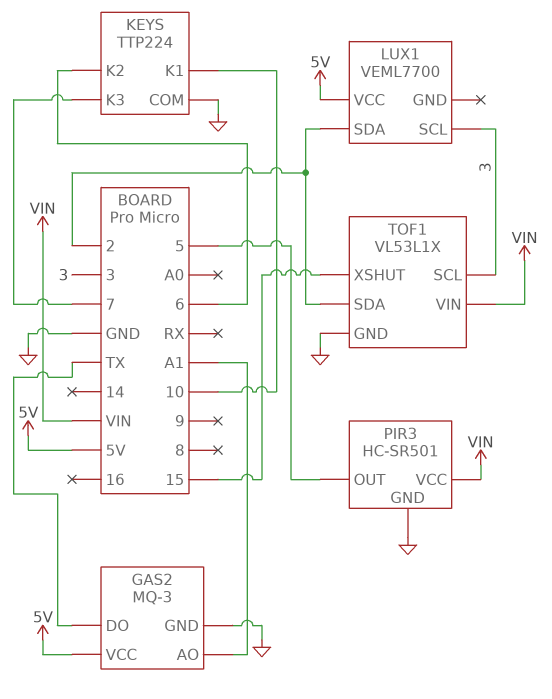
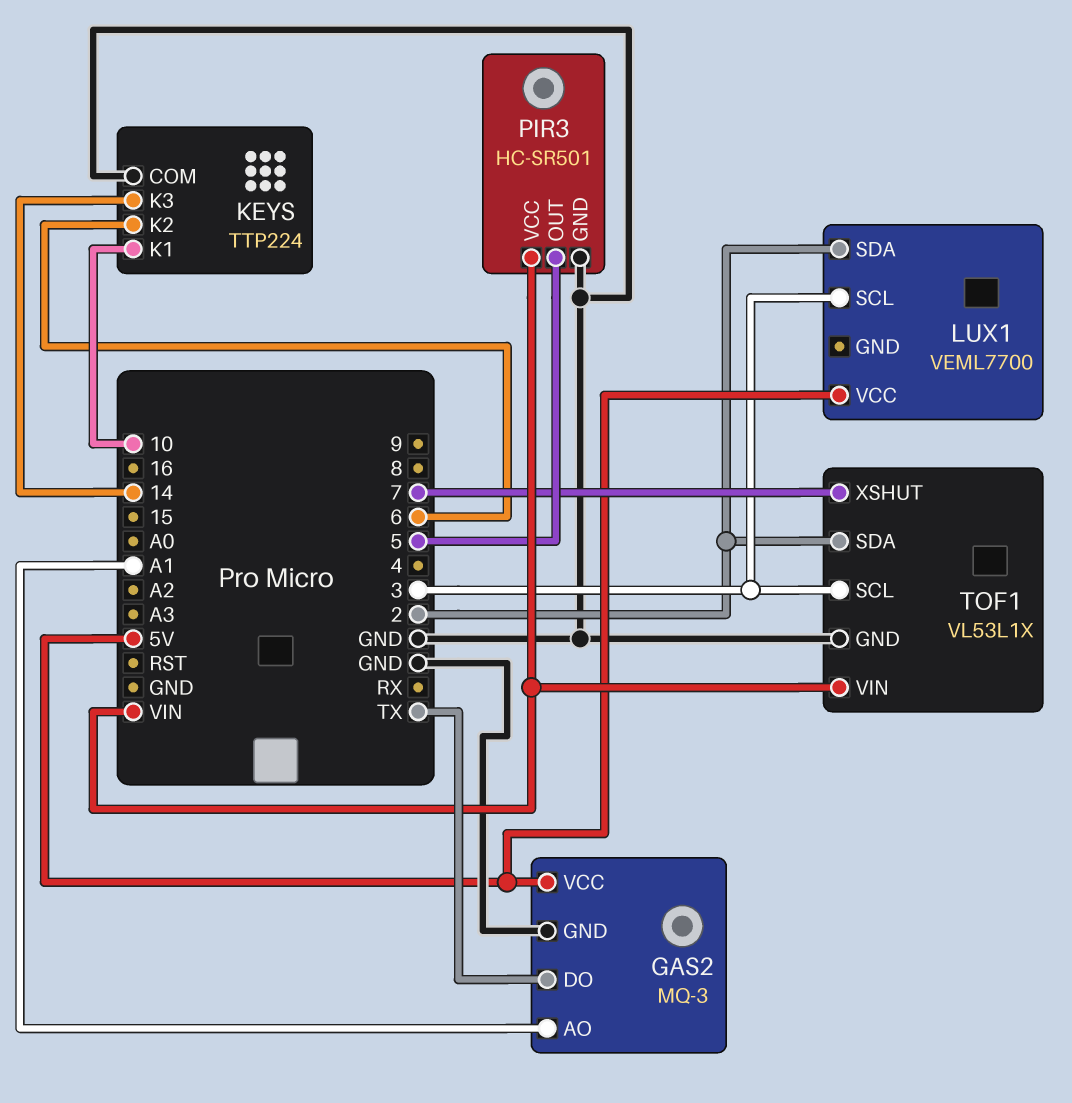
KEYS pin K3: 7 -> 14
TOF1 pin XSHUT: 15 -> 7

